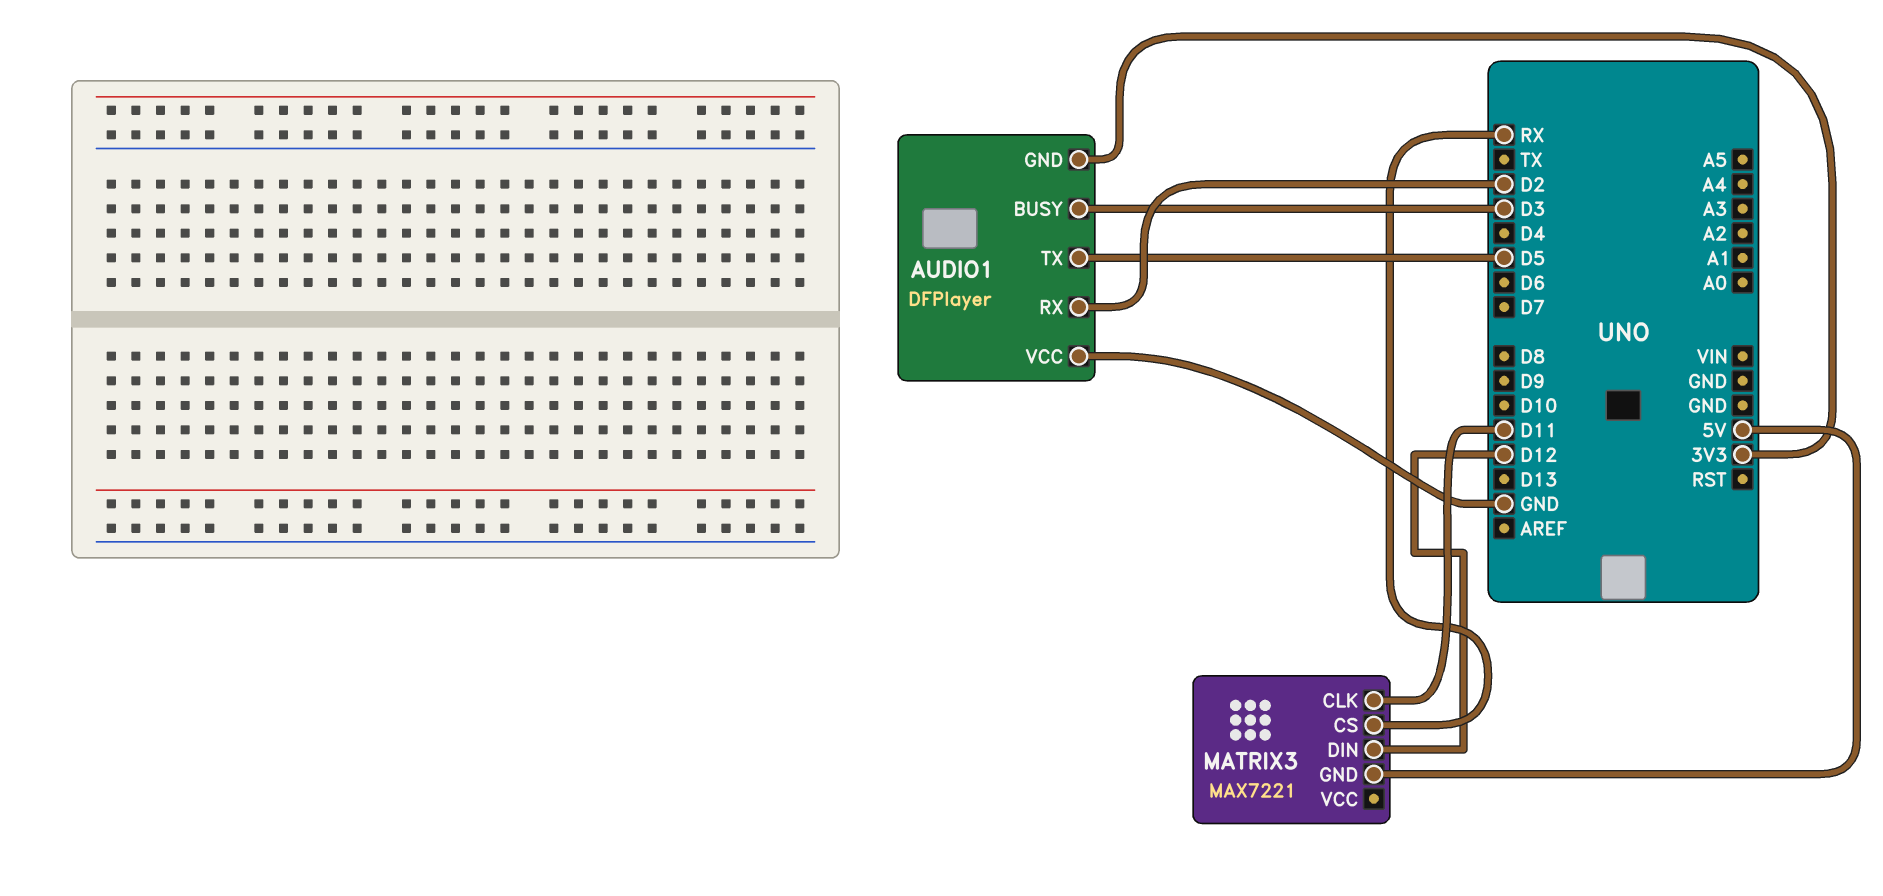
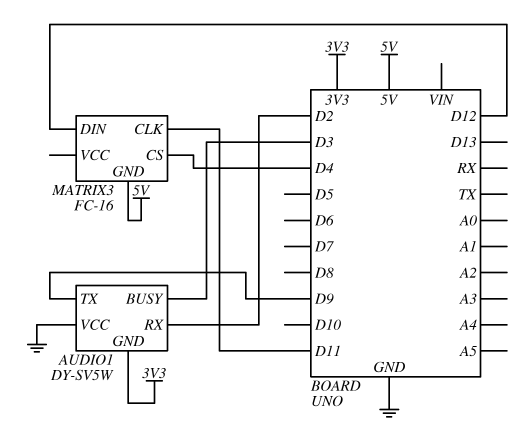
AUDIO1: DFPlayer -> DY-SV5W
AUDIO1 pin TX: D5 -> D9
MATRIX3: MAX7221 -> FC-16
MATRIX3 pin CS: RX -> D4

